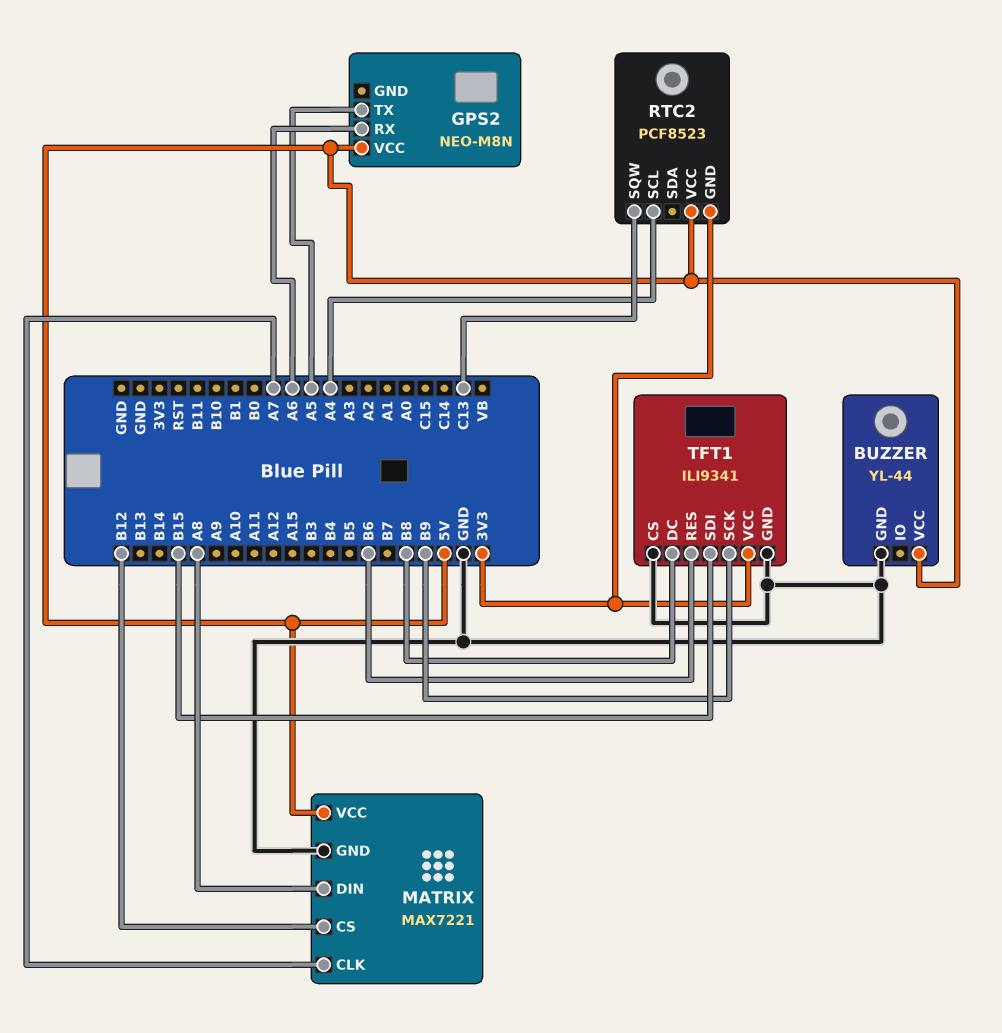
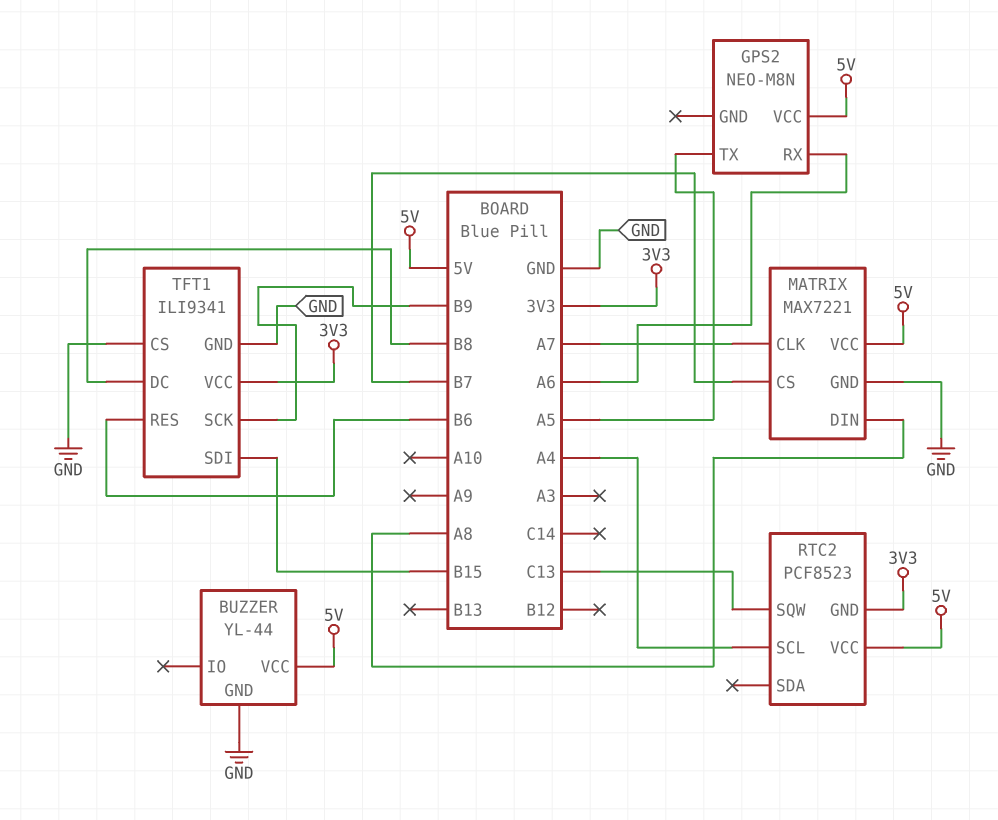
MATRIX pin CS: B12 -> B7

